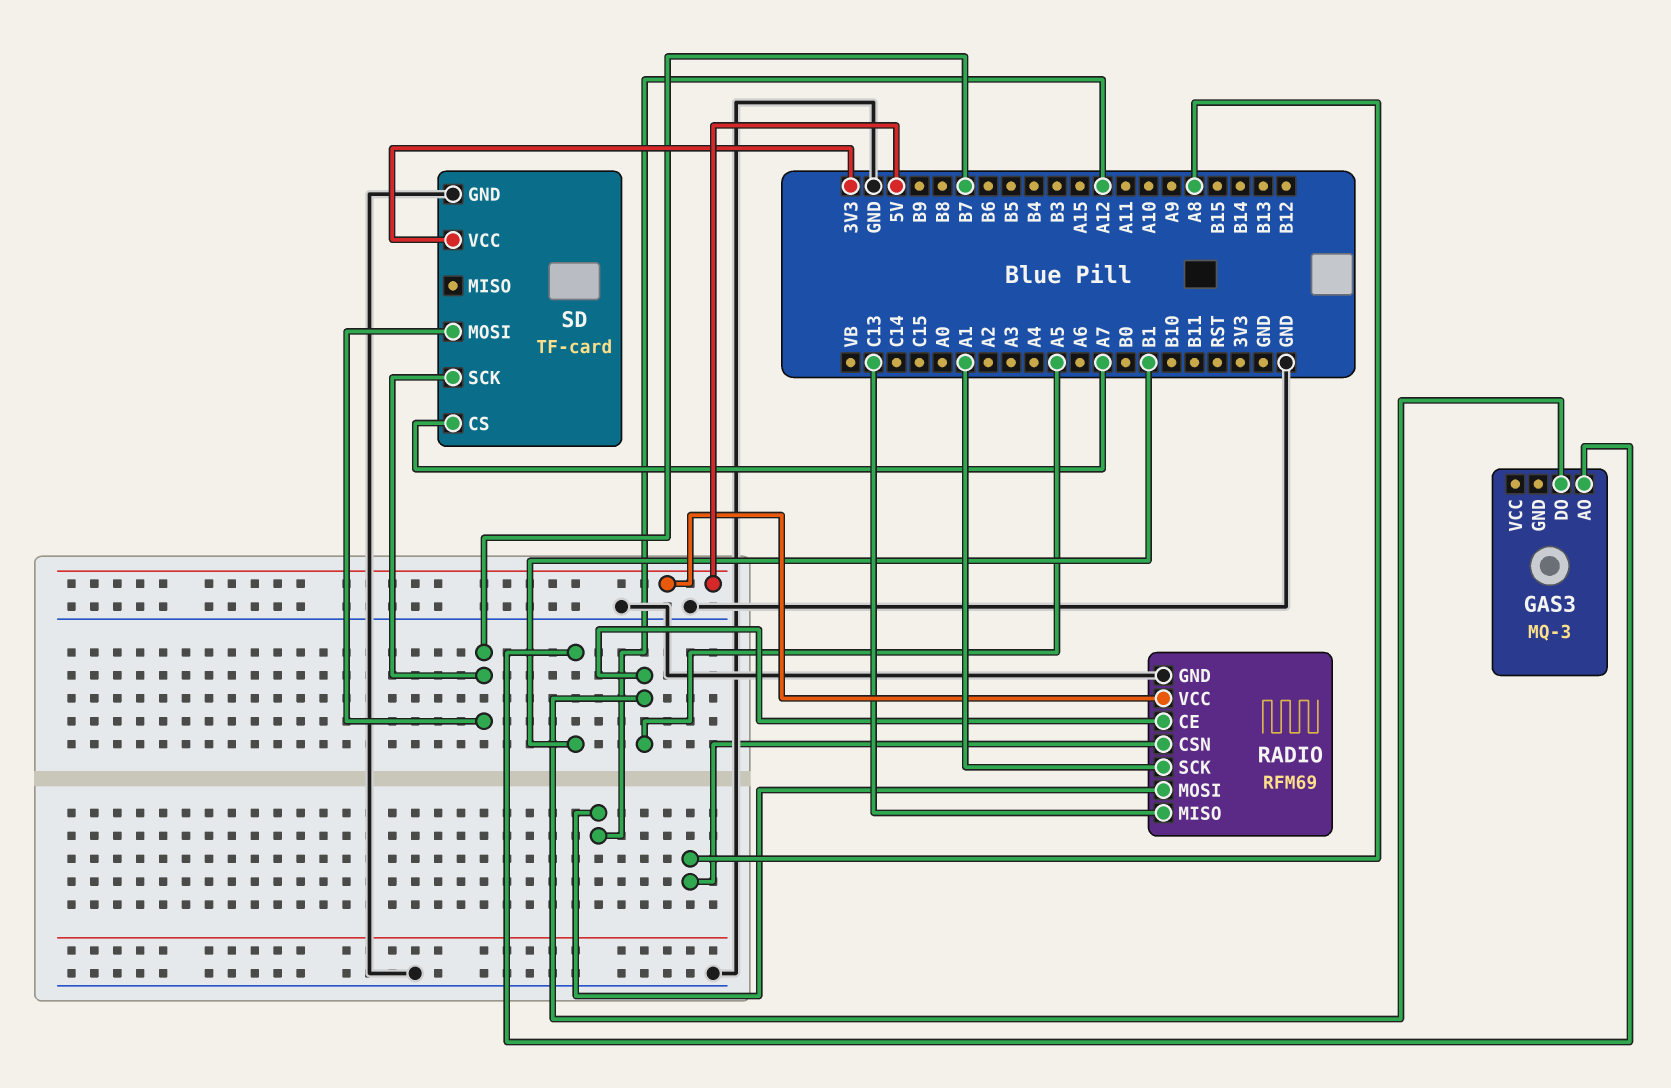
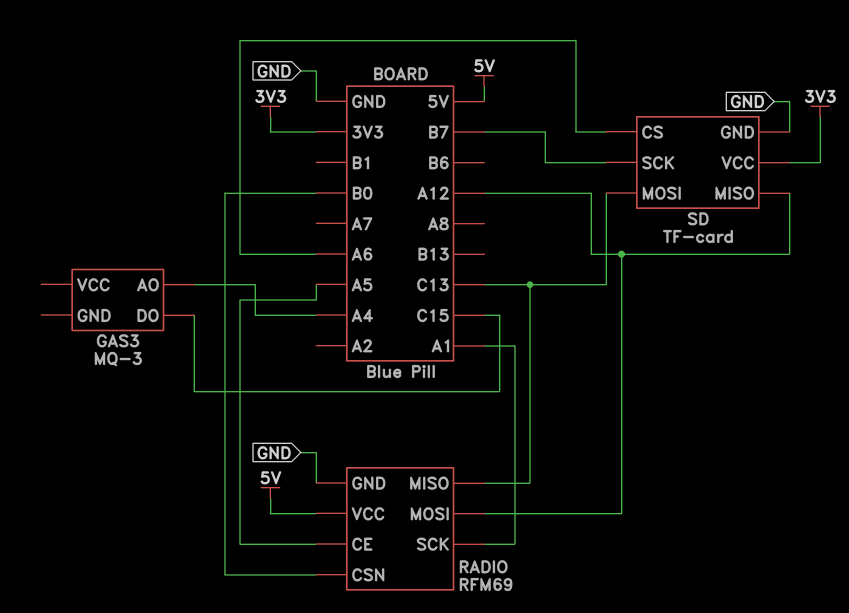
GAS3 pin AO: B1 -> A4
GAS3 pin DO: A5 -> C15
RADIO pin CSN: A8 -> B0
SD pin CS: A7 -> A6
SD pin MISO: none -> A12
SD pin MOSI: B7 -> C13

